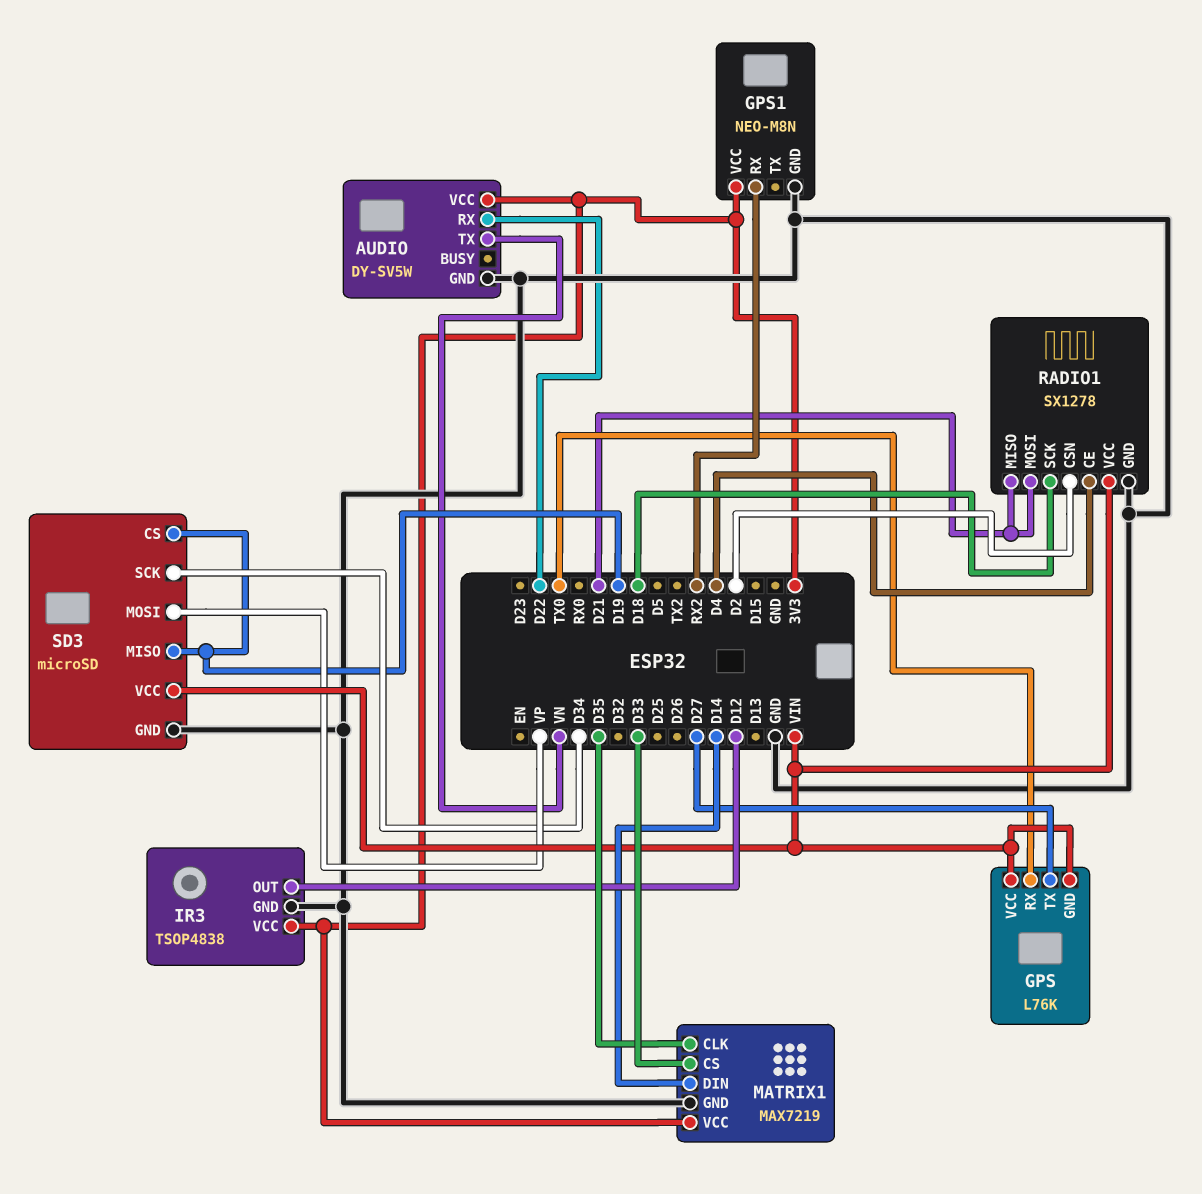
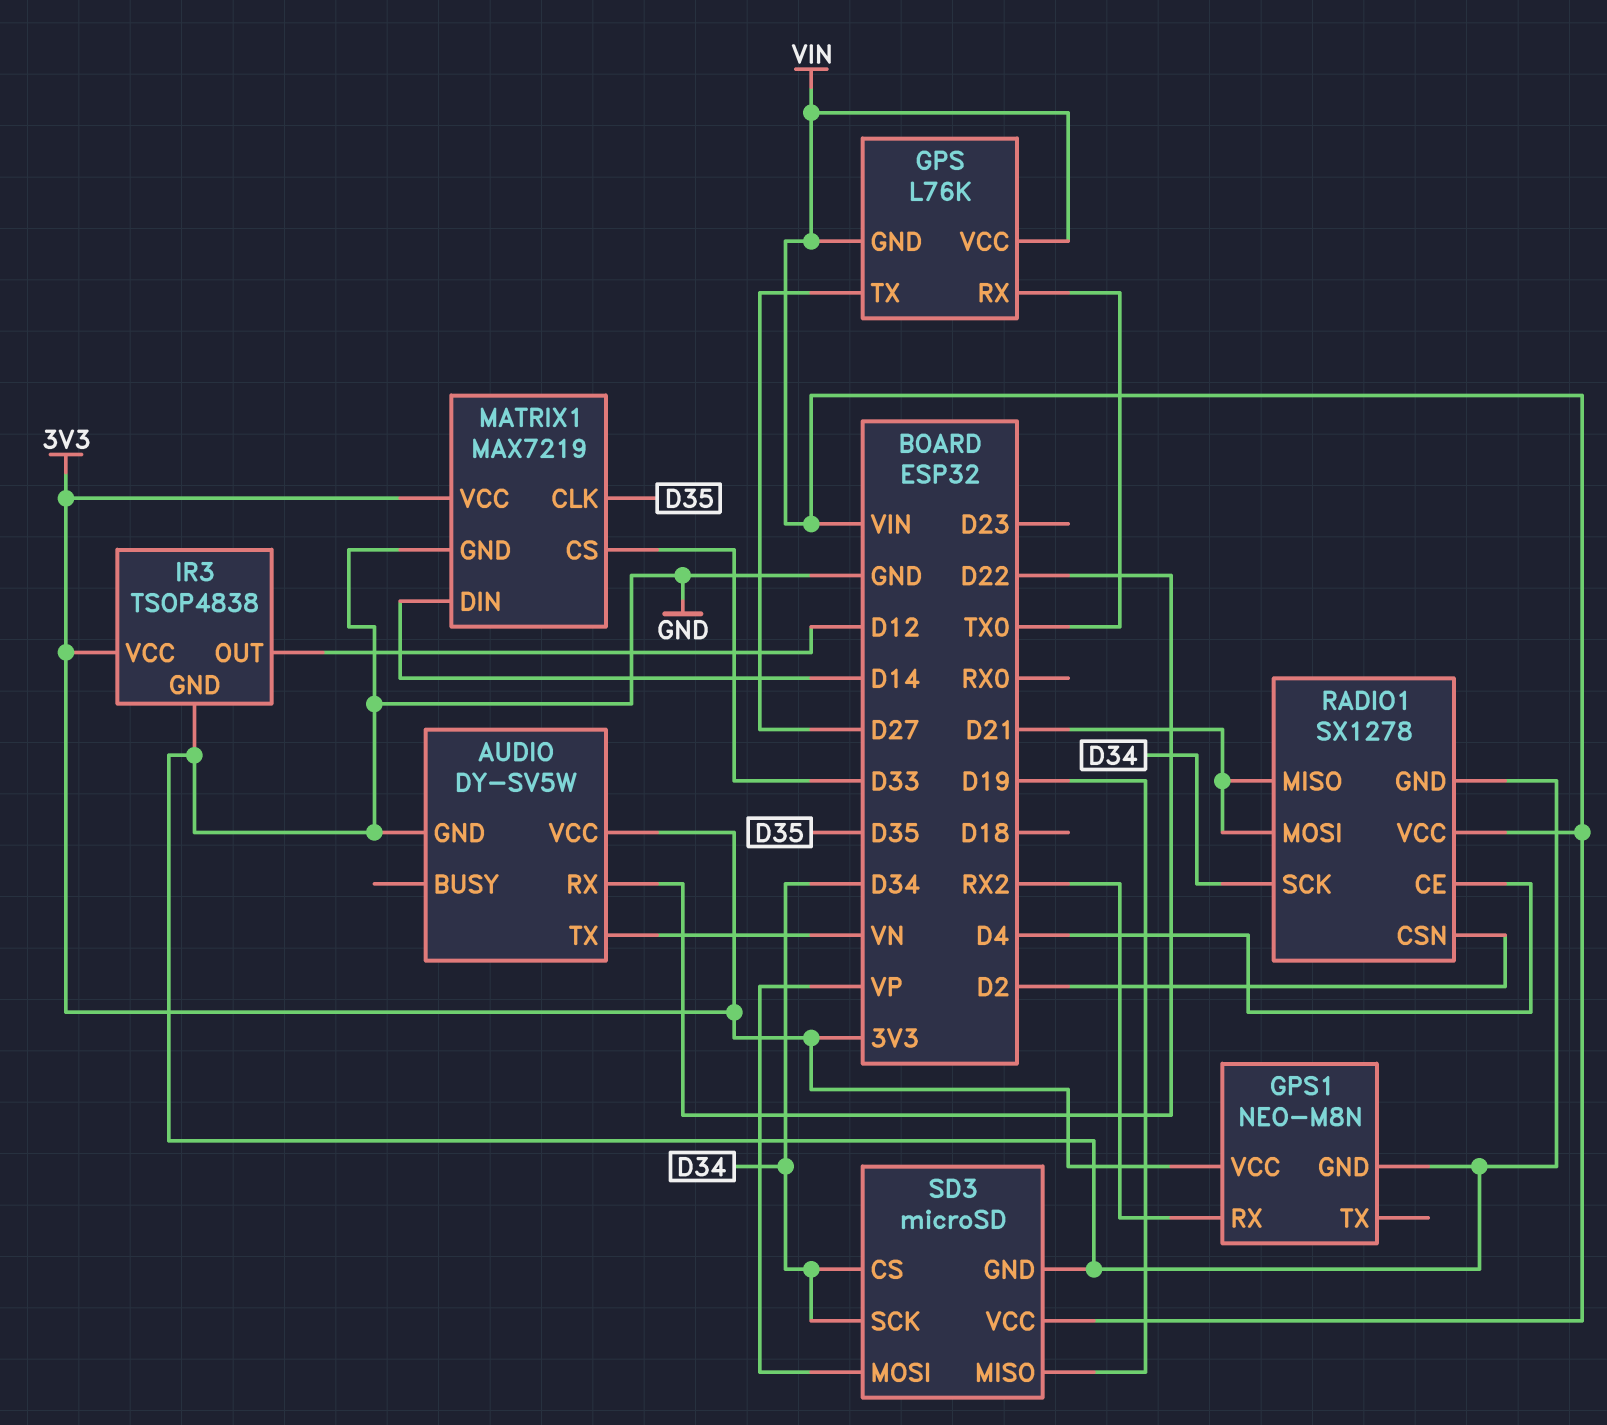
RADIO1 pin SCK: D18 -> D34
SD3 pin CS: D19 -> D34

